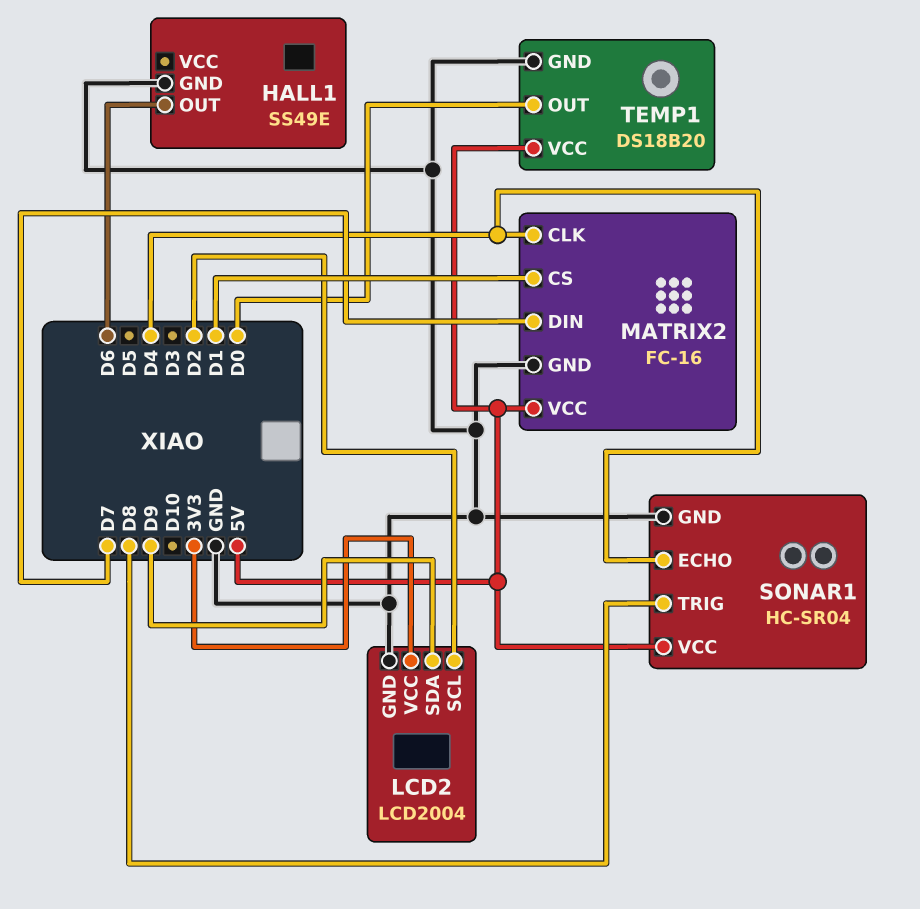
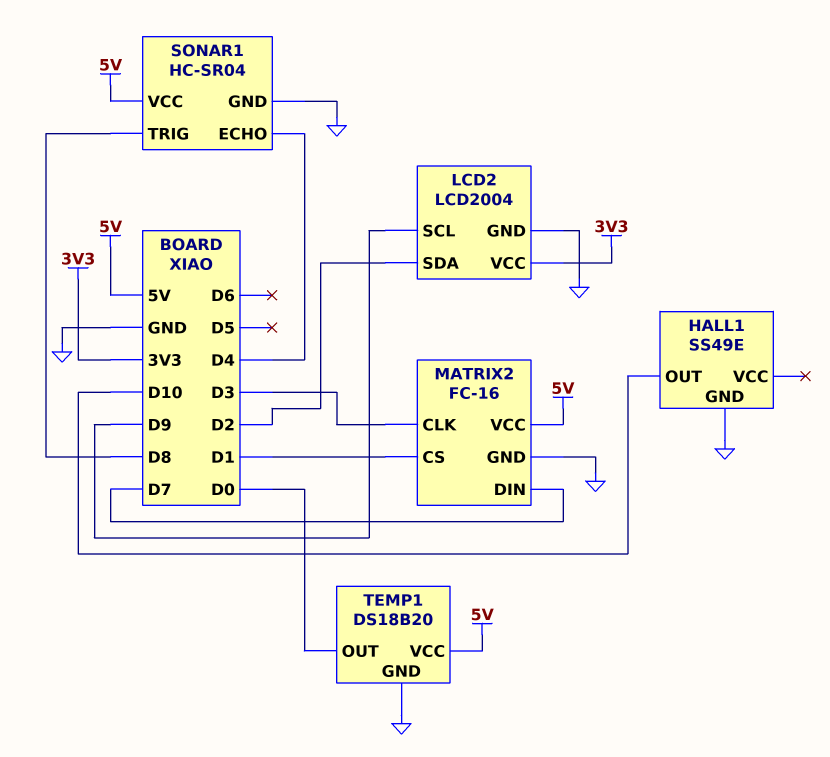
HALL1 pin OUT: D6 -> D10
LCD2 pin SCL: D2 -> D9
LCD2 pin SDA: D9 -> D2
MATRIX2 pin CLK: D4 -> D3

